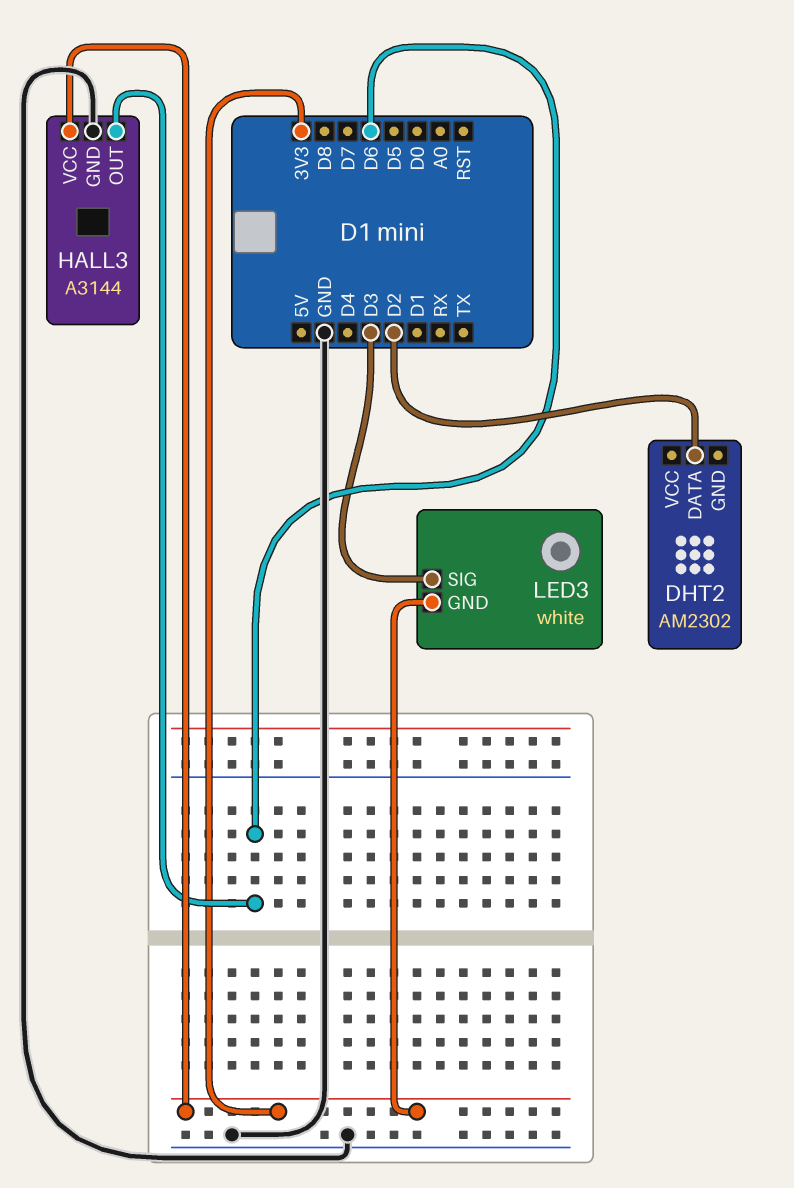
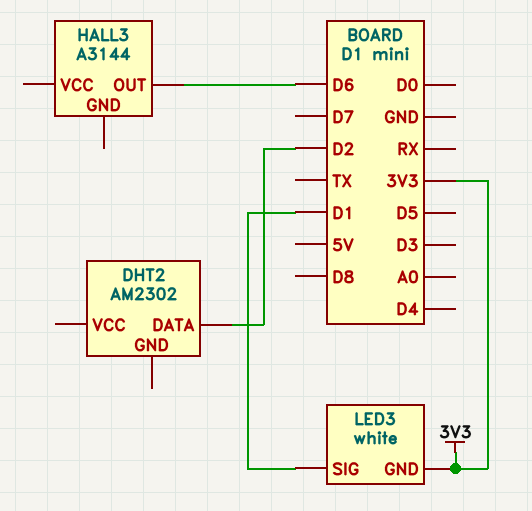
HALL3 pin GND: GND -> none
HALL3 pin VCC: 3V3 -> none
LED3 pin SIG: D3 -> D1

